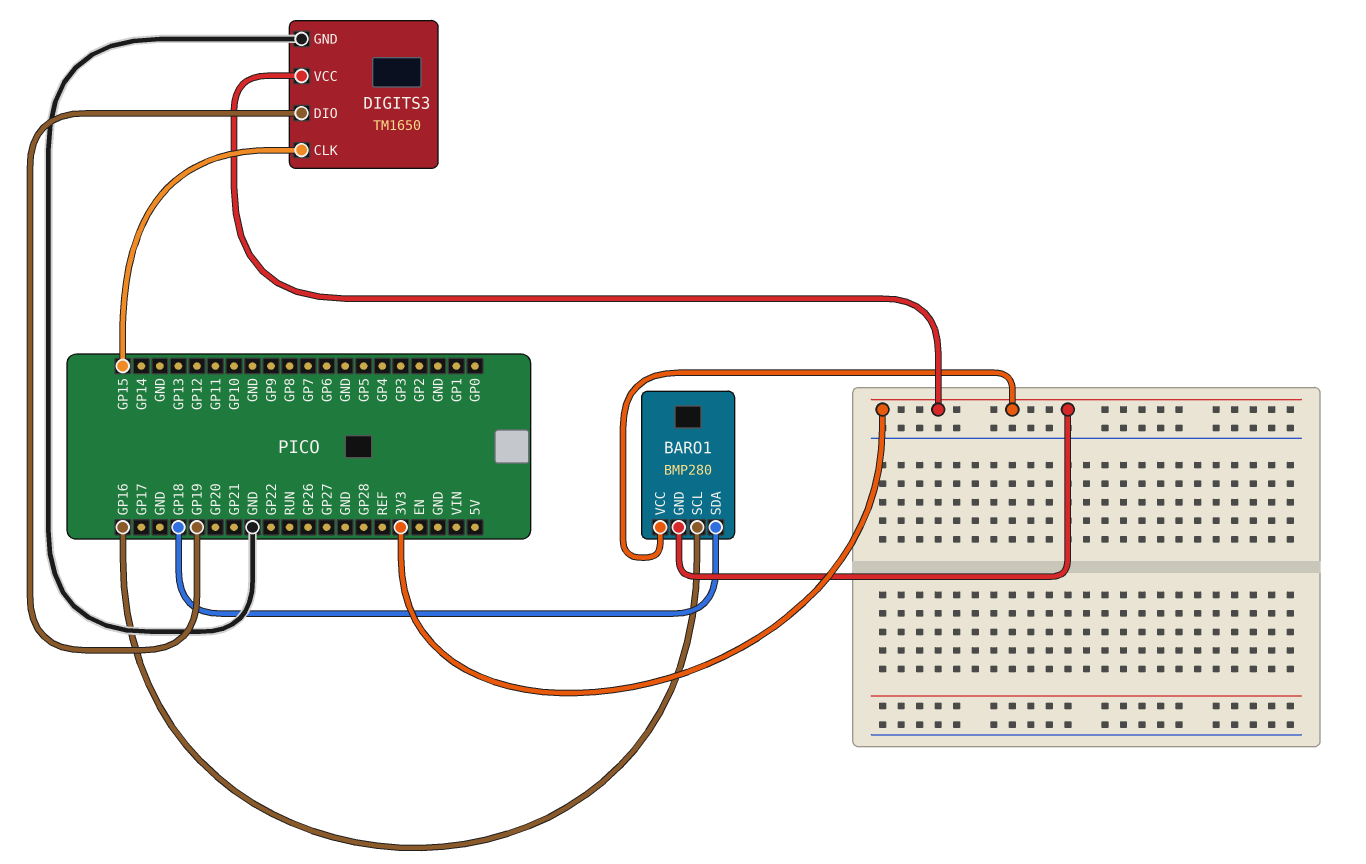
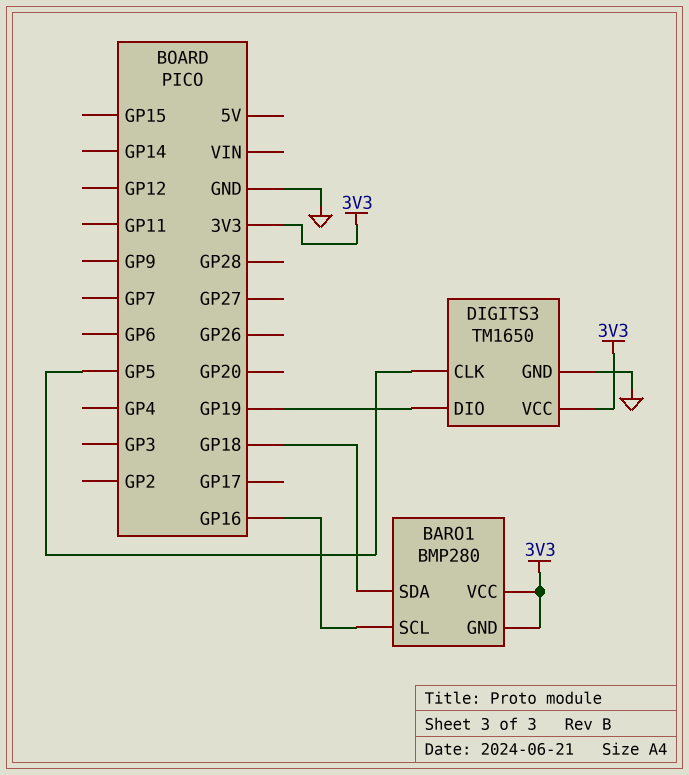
DIGITS3 pin CLK: GP15 -> GP5

